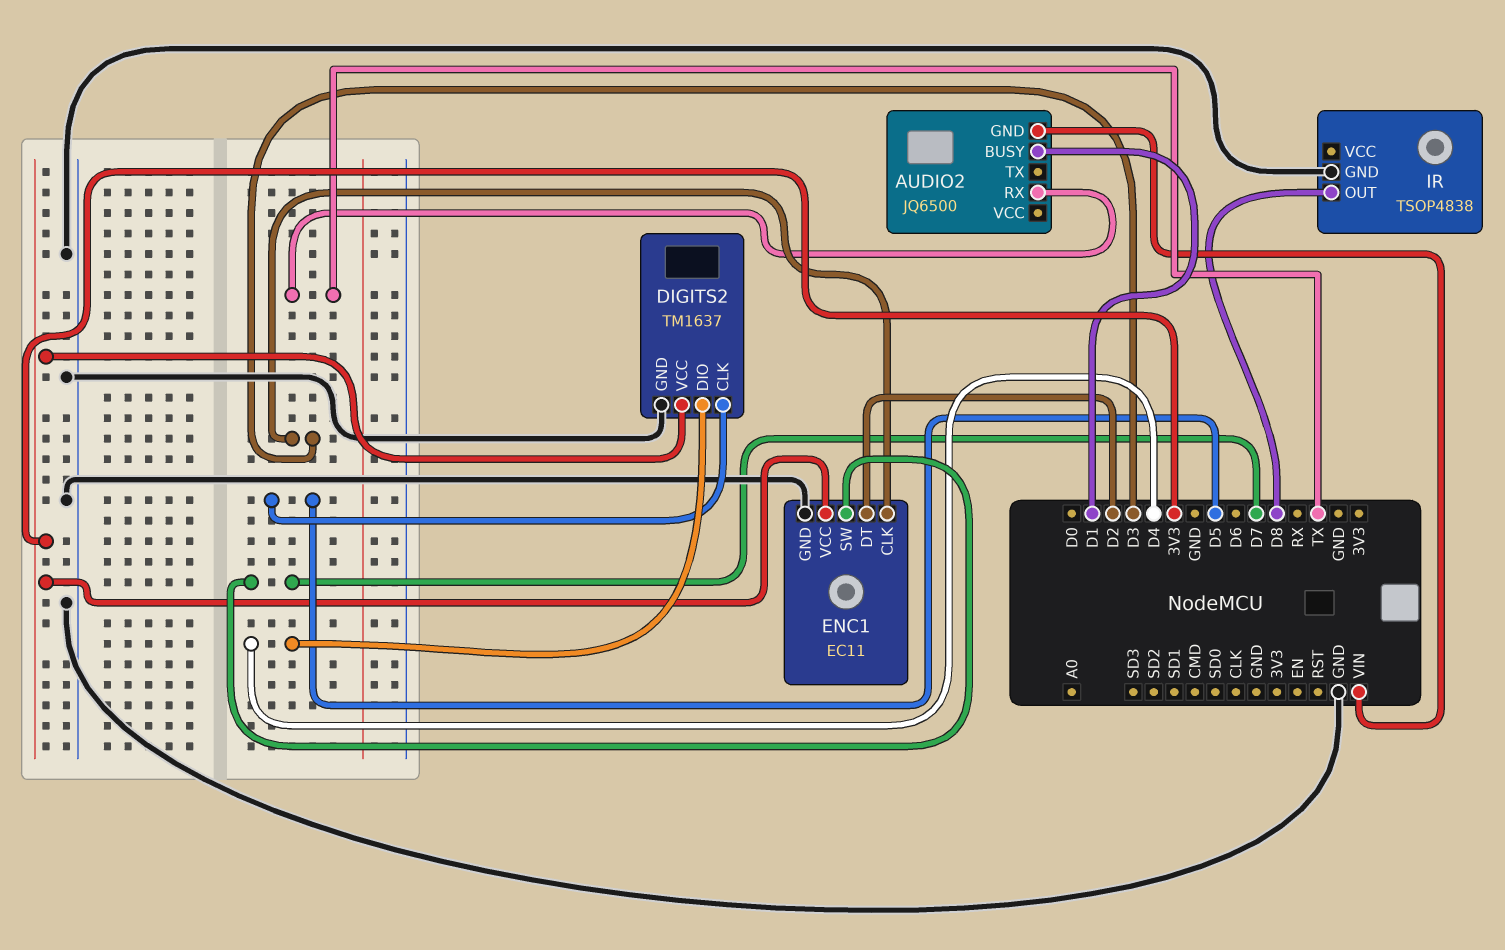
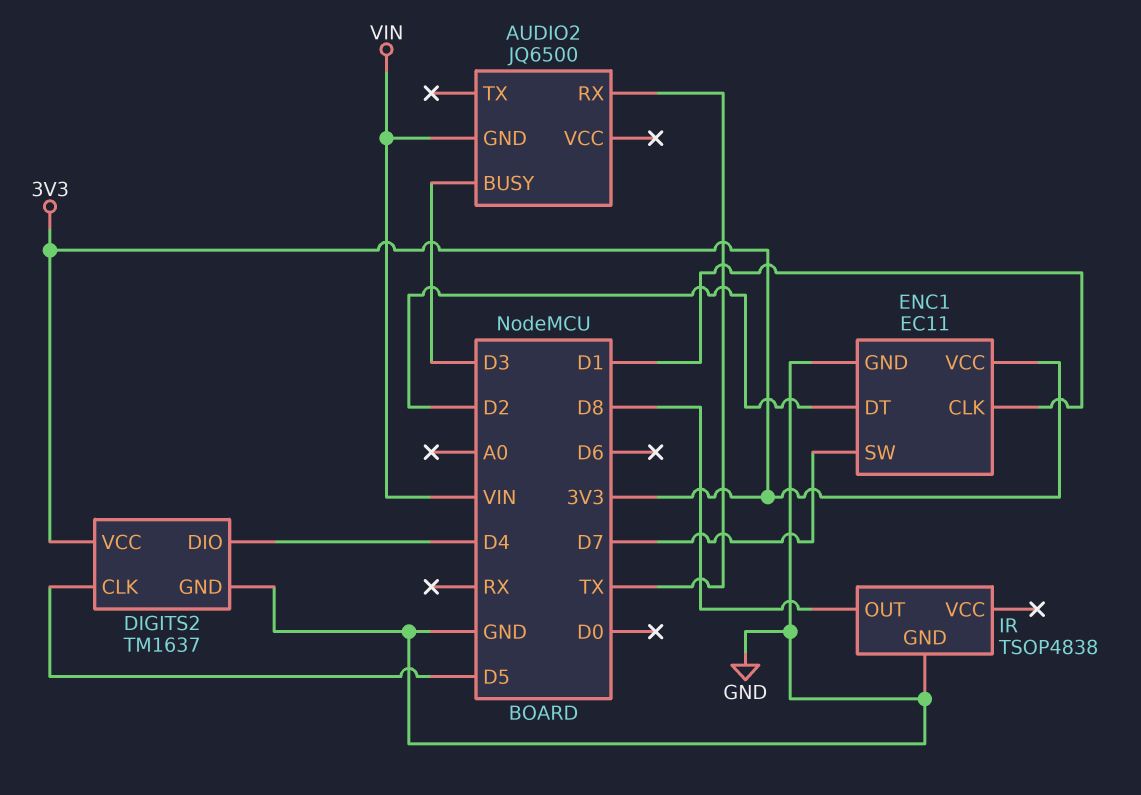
AUDIO2 pin BUSY: D1 -> D3
ENC1 pin CLK: D3 -> D1

